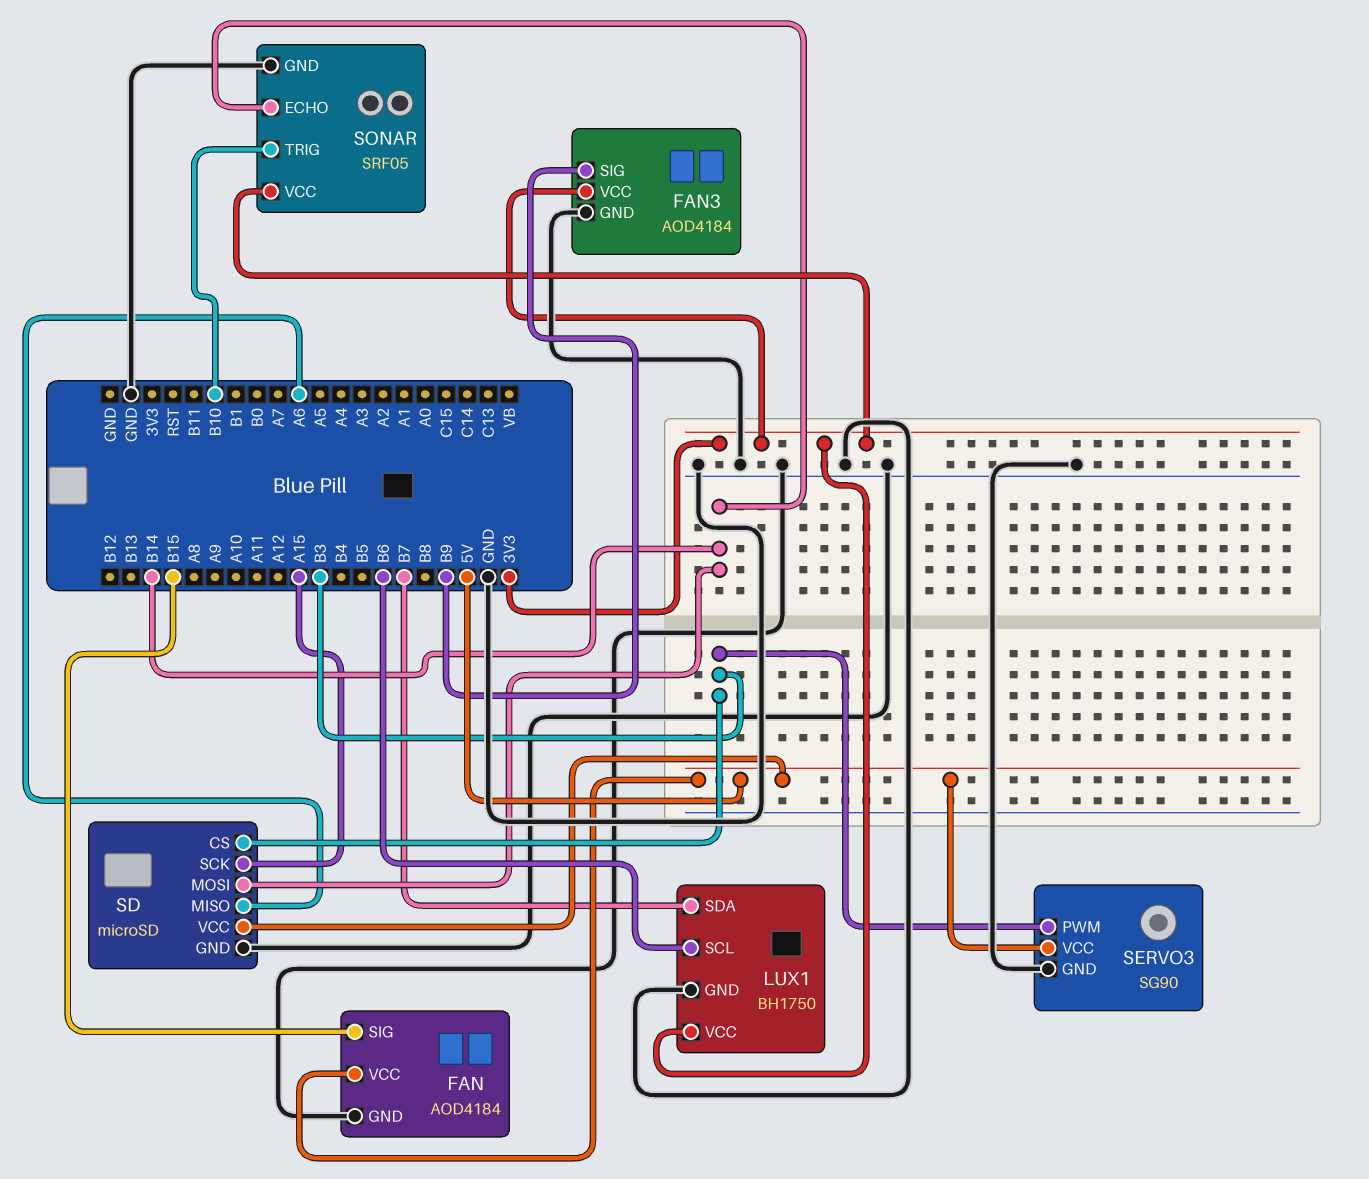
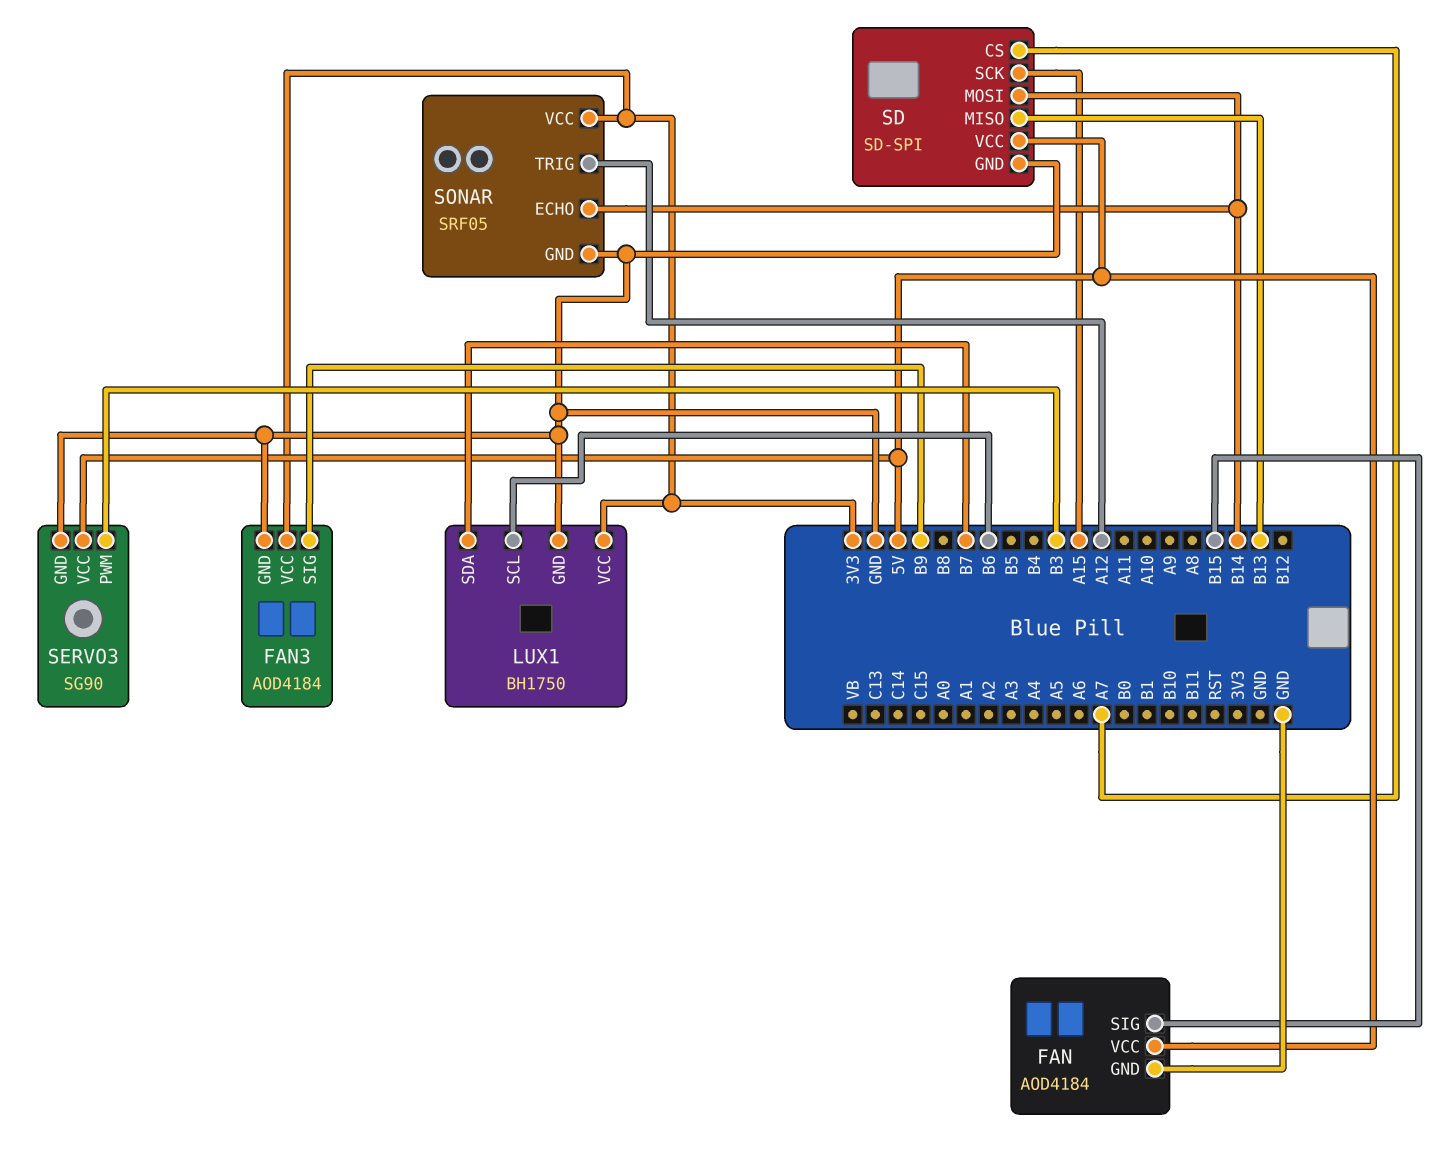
SD: microSD -> SD-SPI
SD pin CS: B3 -> A7
SD pin MISO: A6 -> B13
SONAR pin TRIG: B10 -> A12

